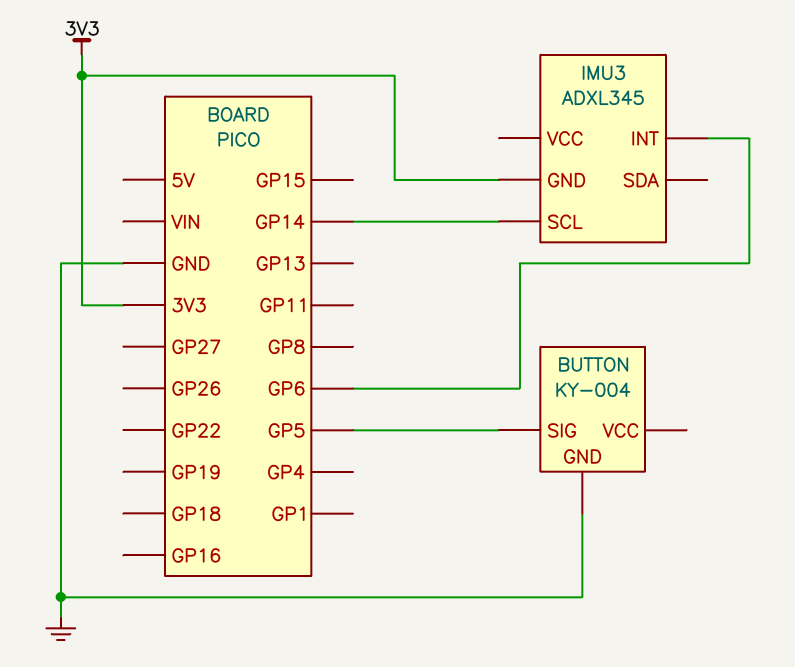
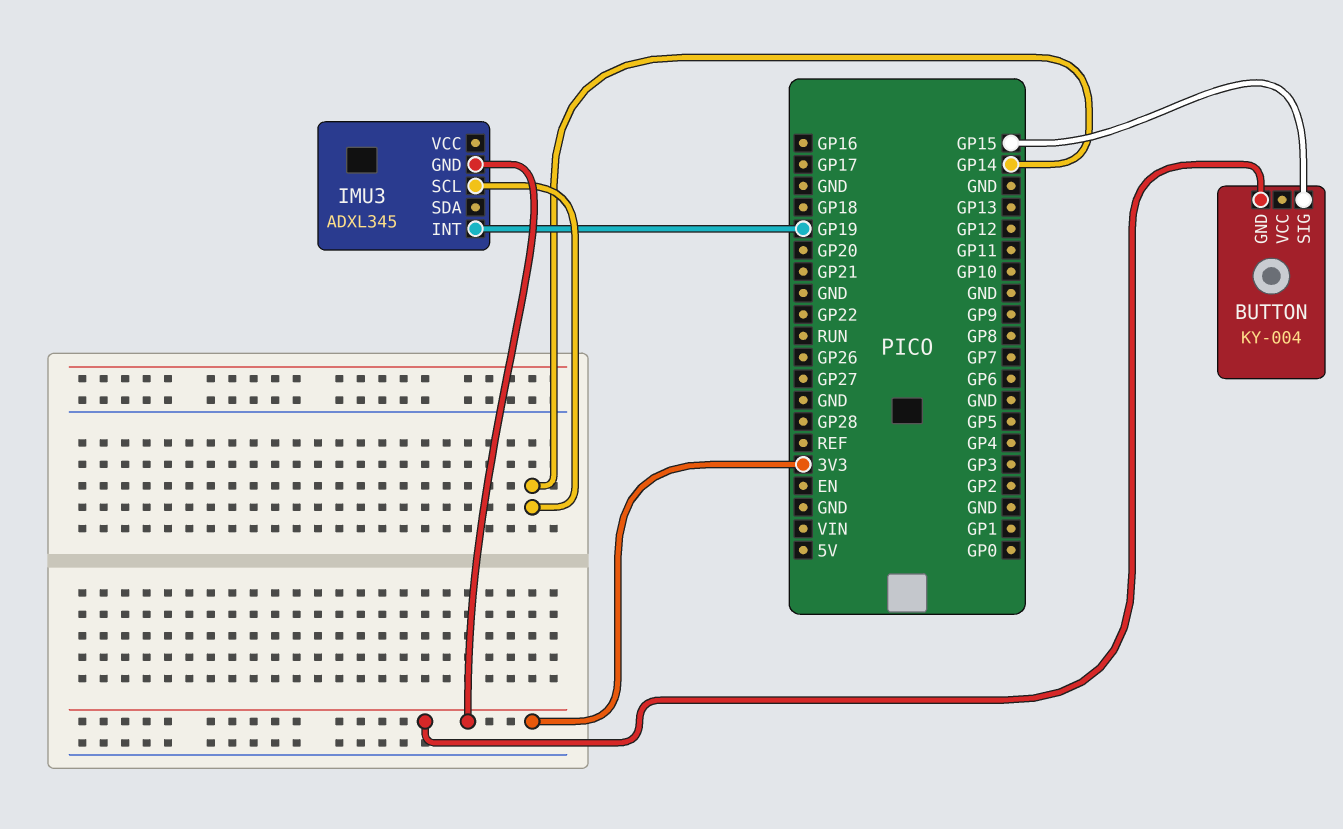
BUTTON pin GND: GND -> 3V3
BUTTON pin SIG: GP5 -> GP15
IMU3 pin INT: GP6 -> GP19

